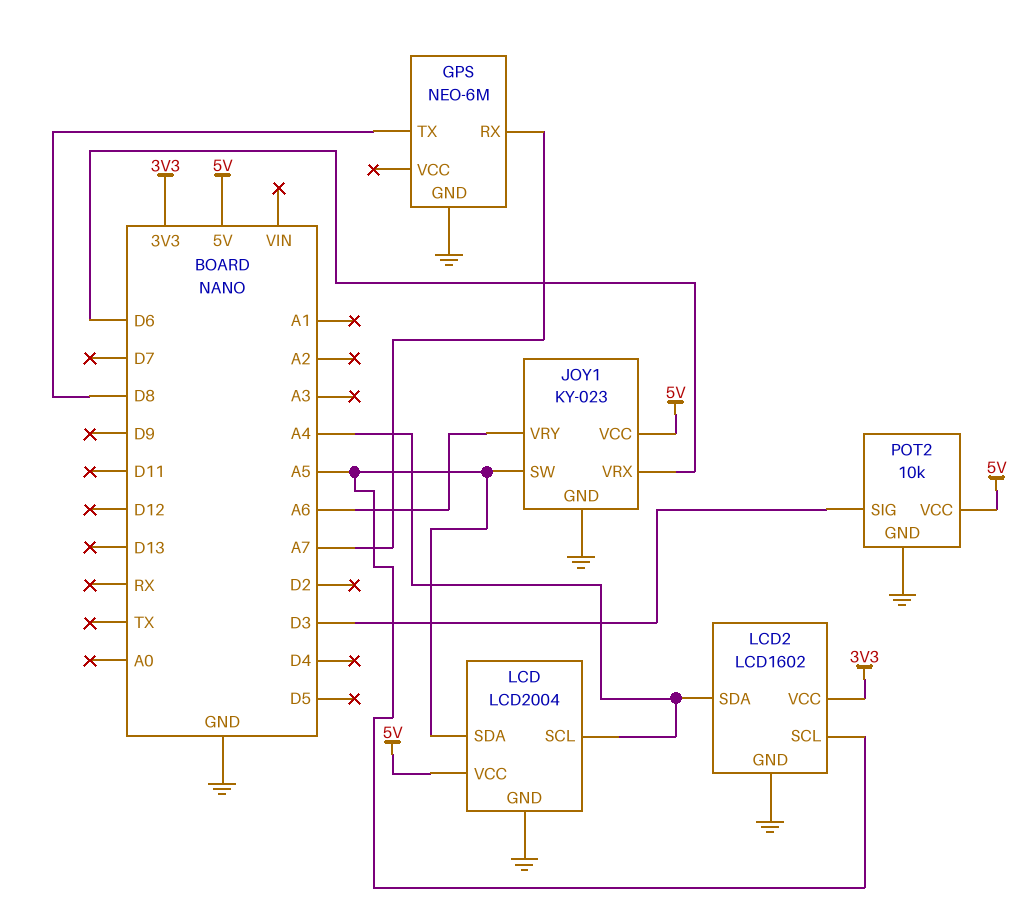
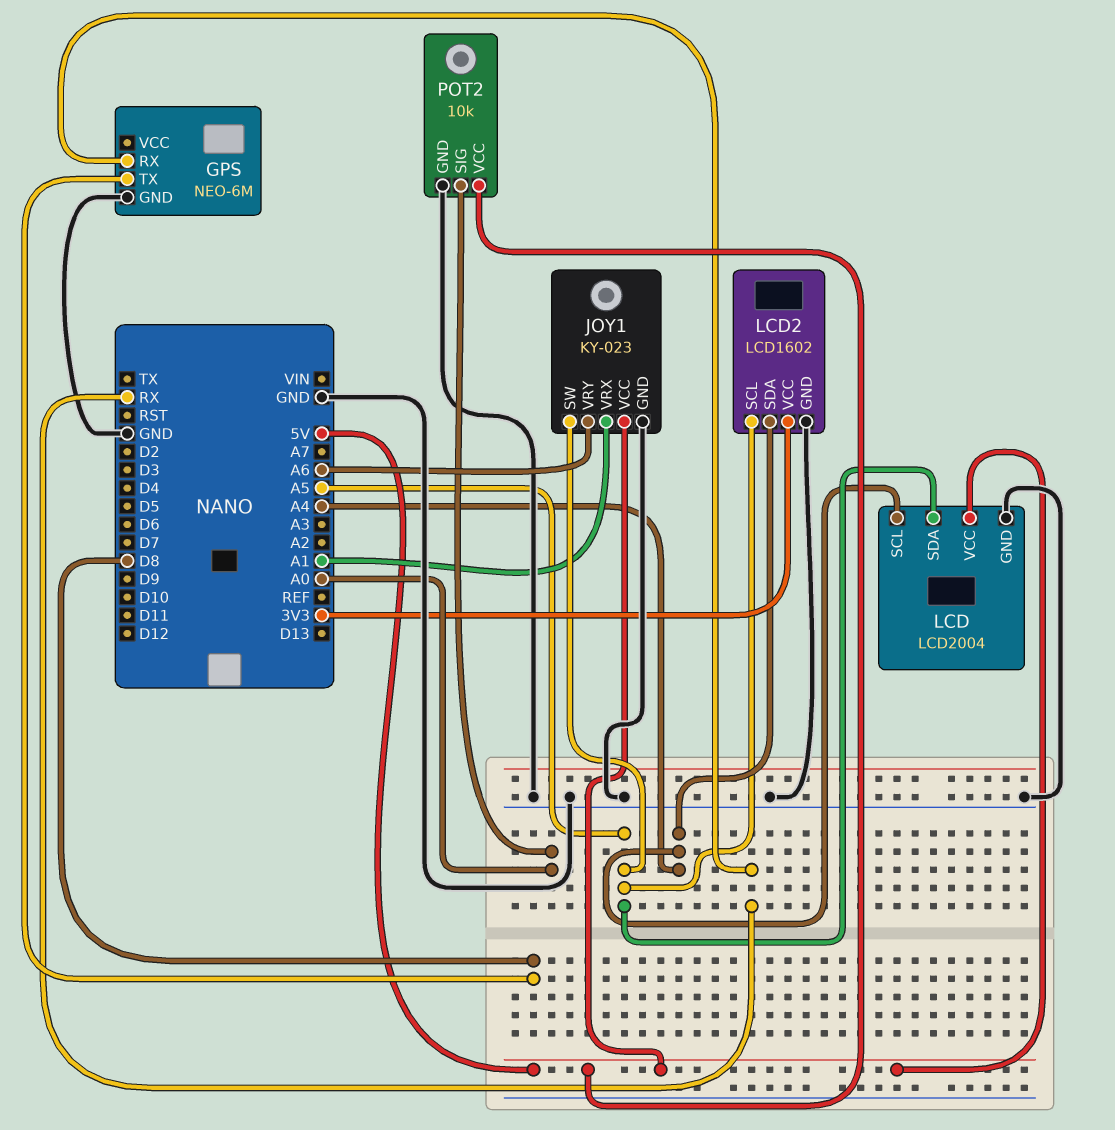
GPS pin RX: A7 -> RX
JOY1 pin VRX: D6 -> A1
POT2 pin SIG: D3 -> A0

